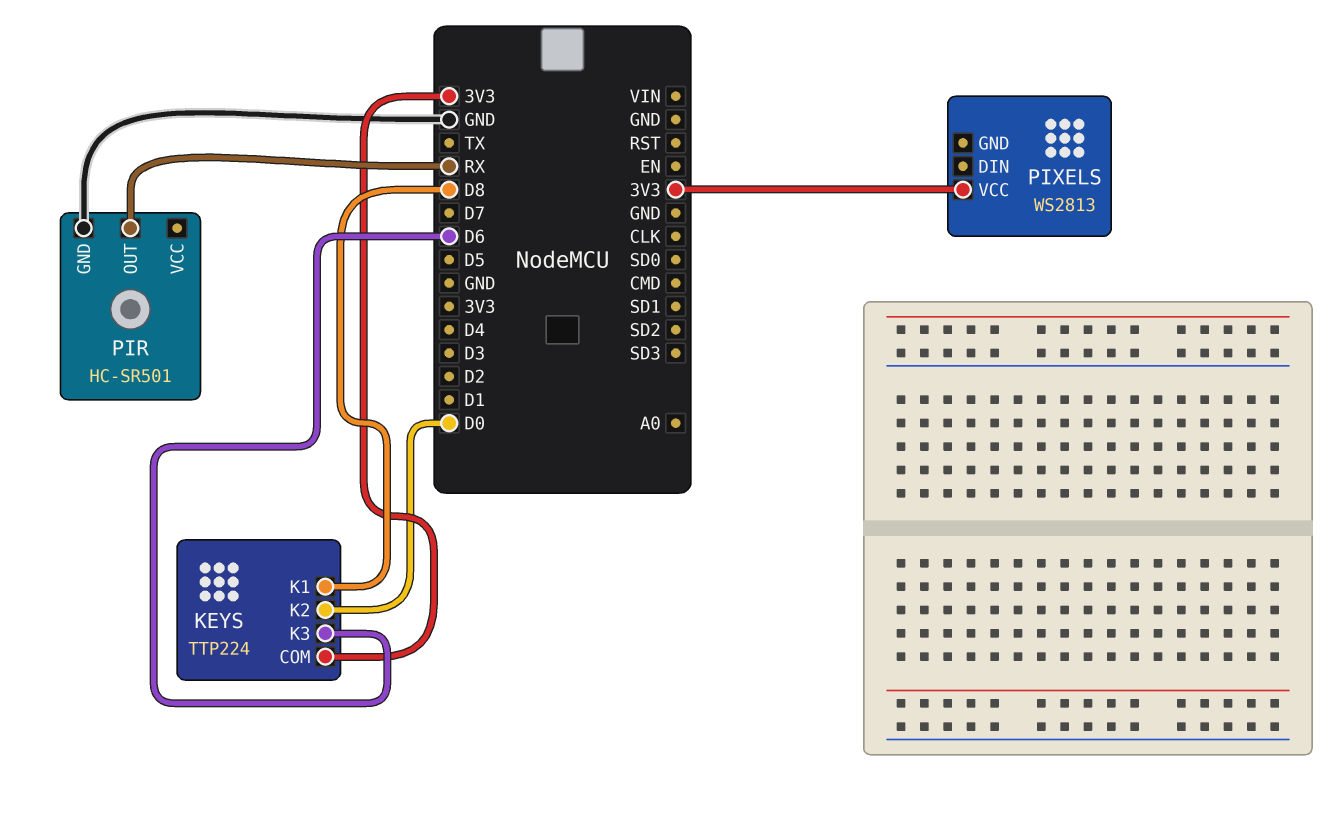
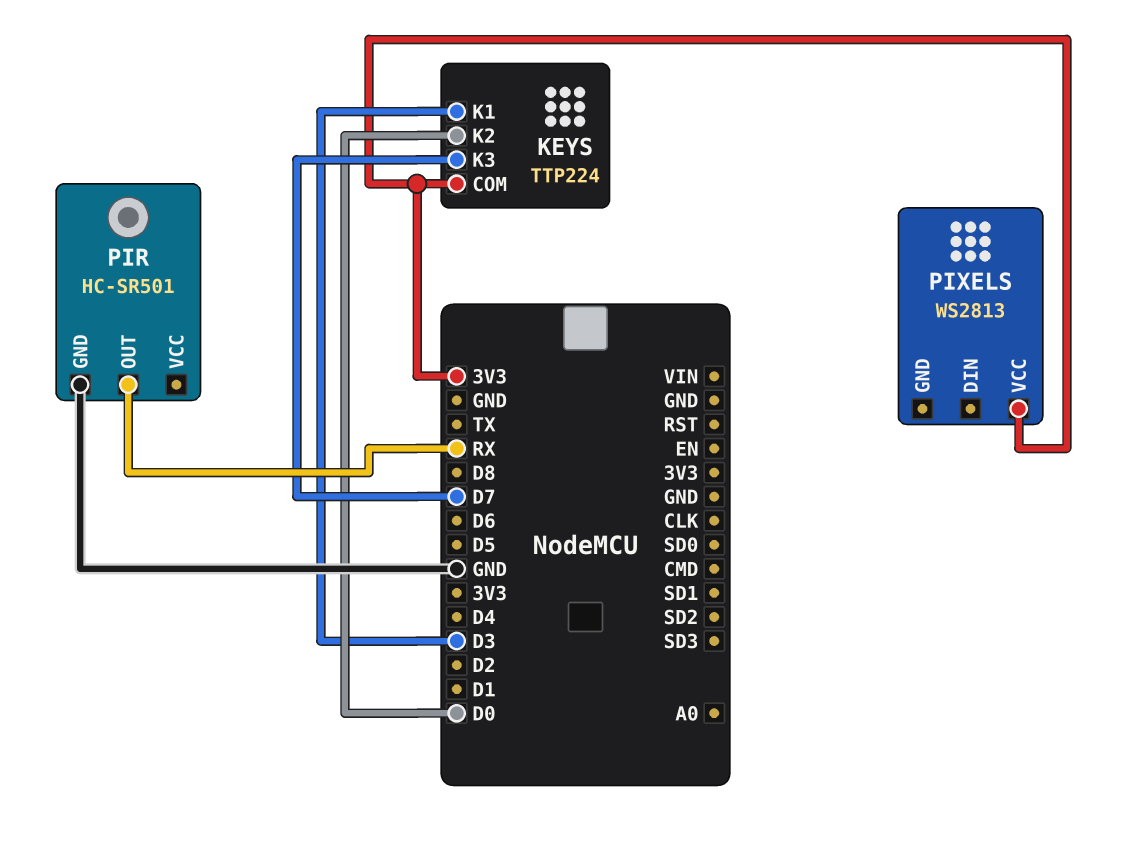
KEYS pin K1: D8 -> D3
KEYS pin K3: D6 -> D7

